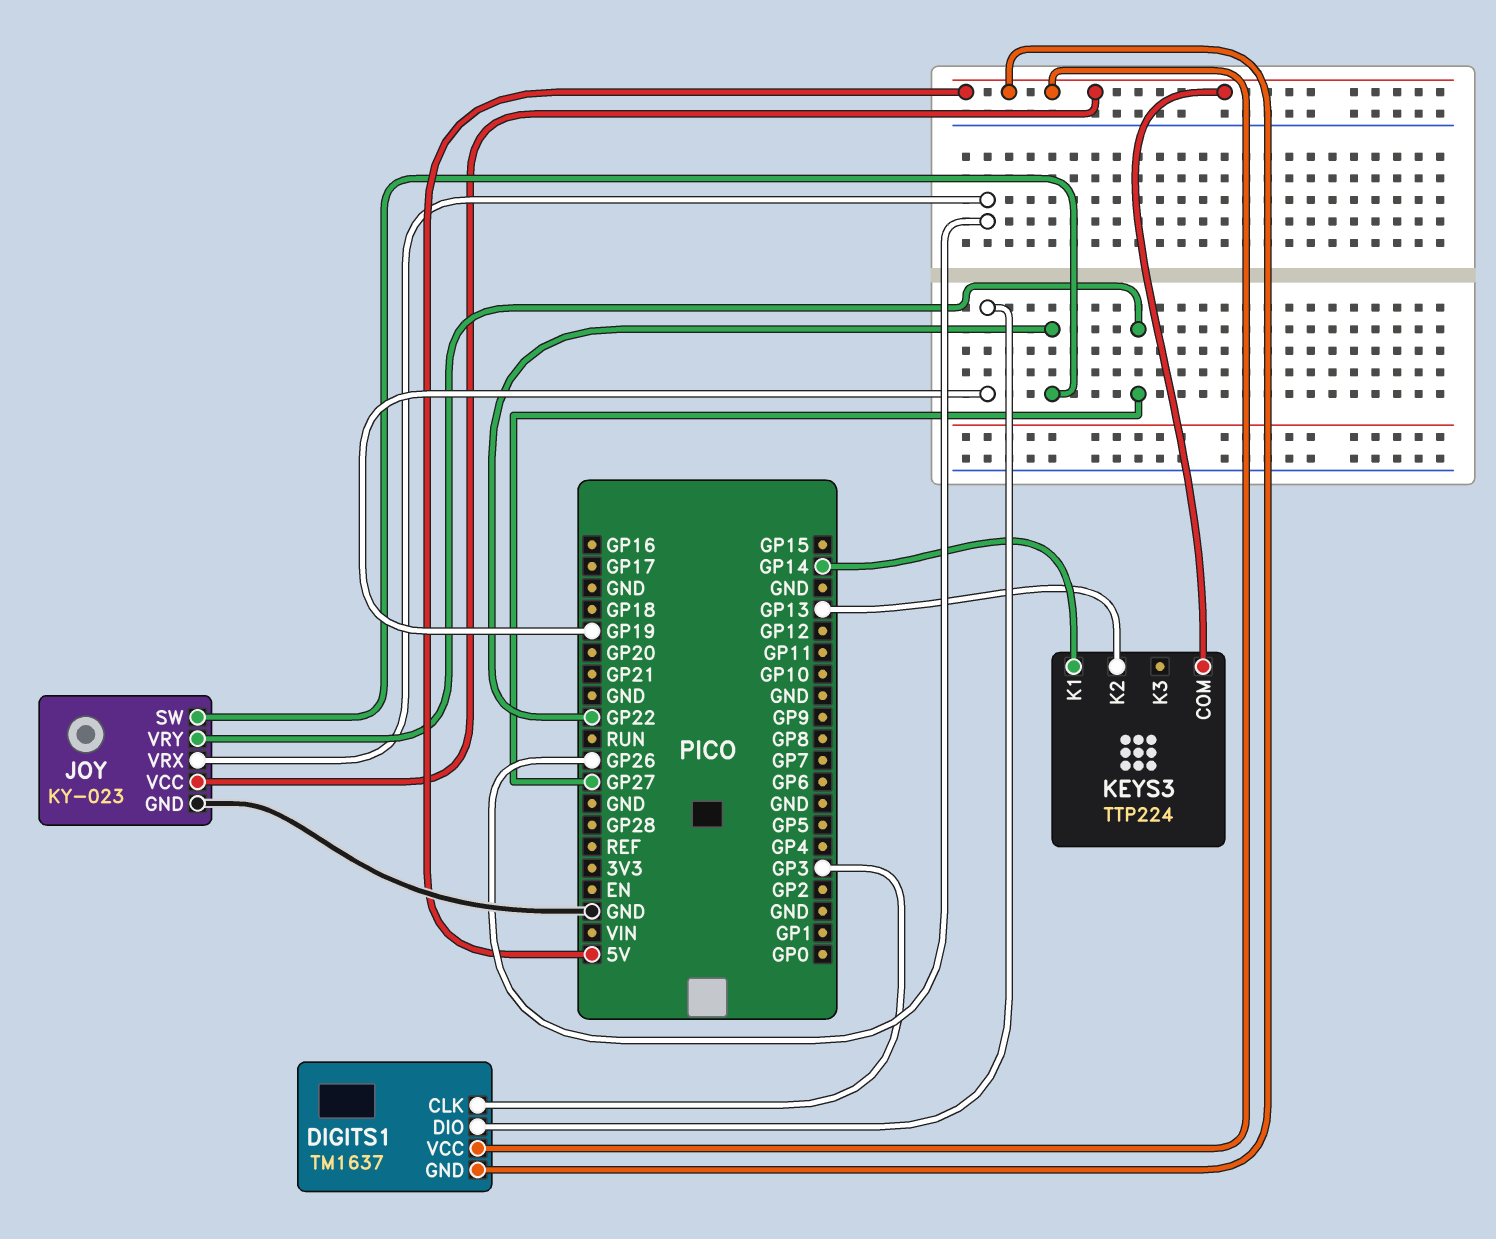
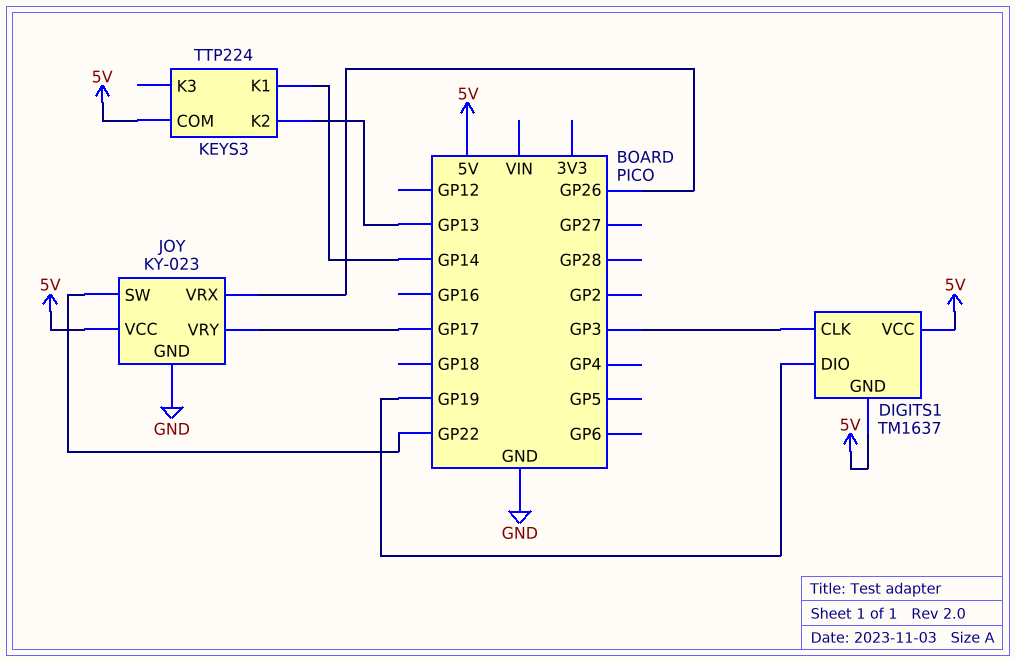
JOY pin VRY: GP27 -> GP17

